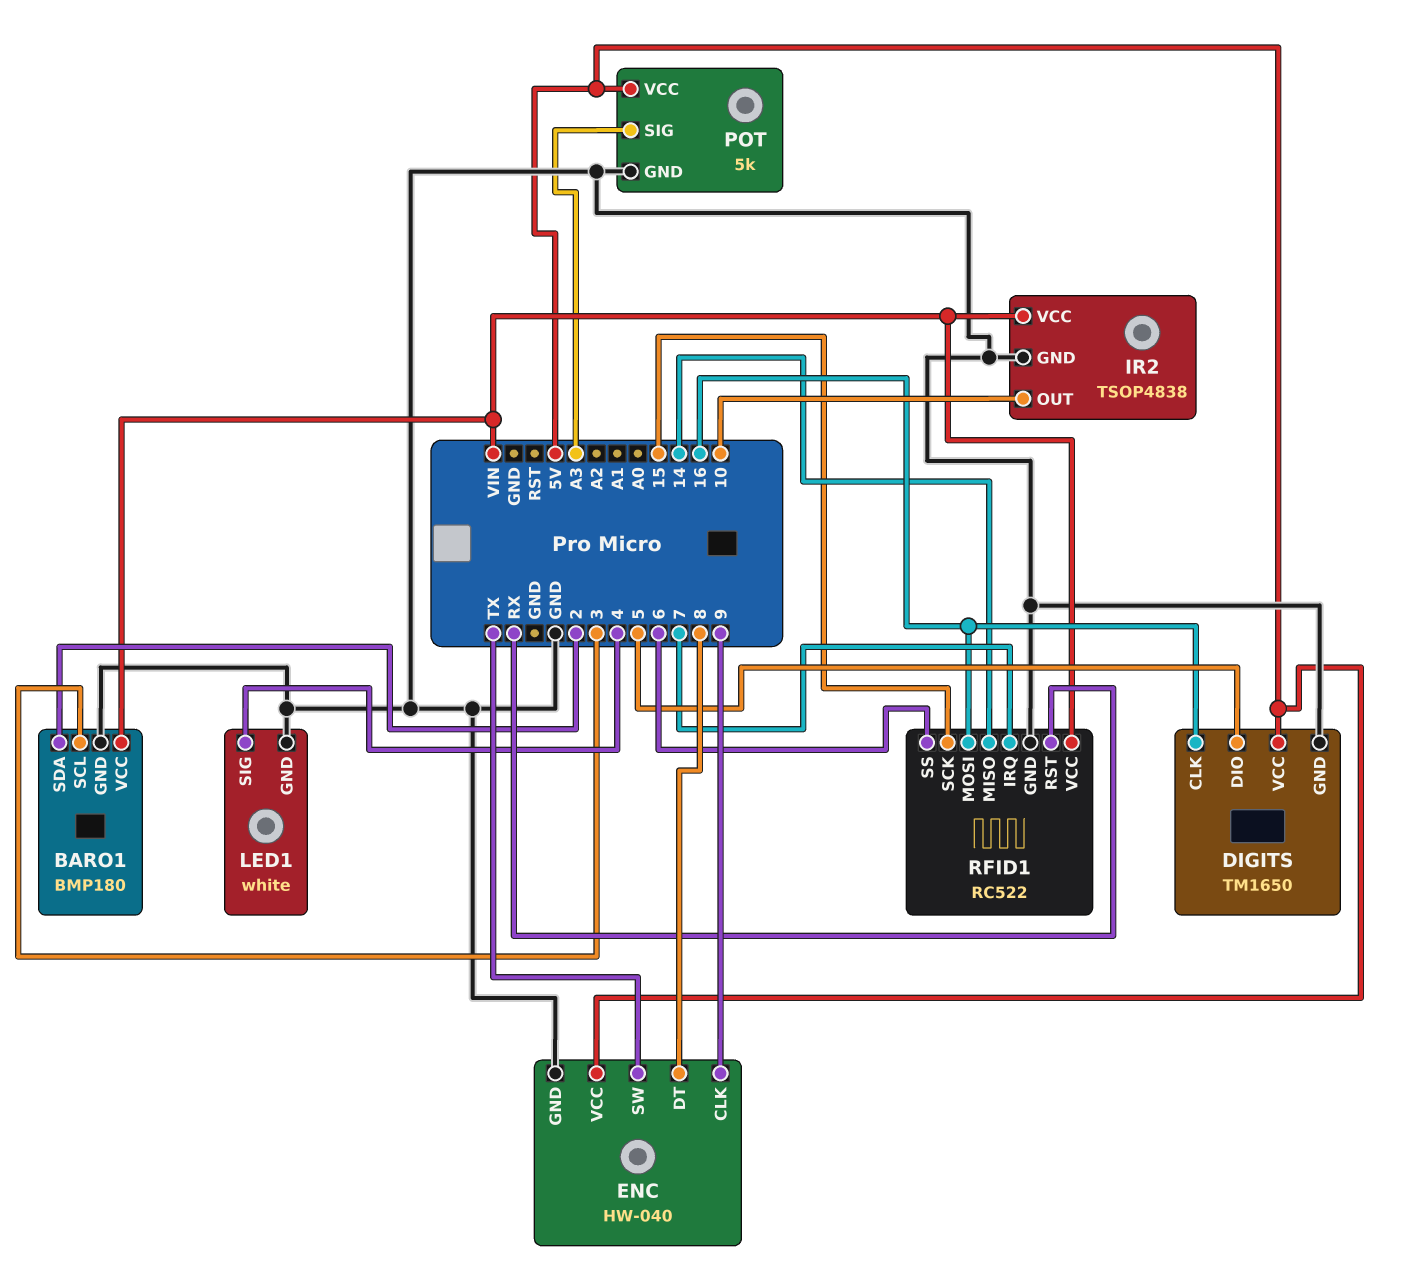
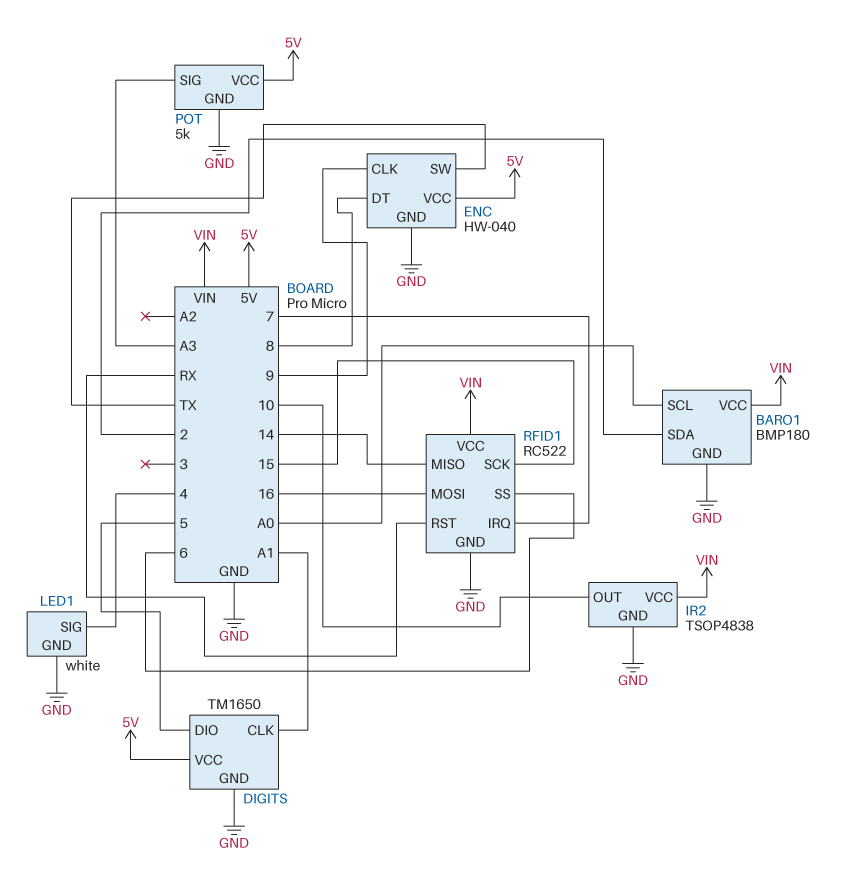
BARO1 pin SCL: 3 -> A0
DIGITS pin CLK: 16 -> A1

